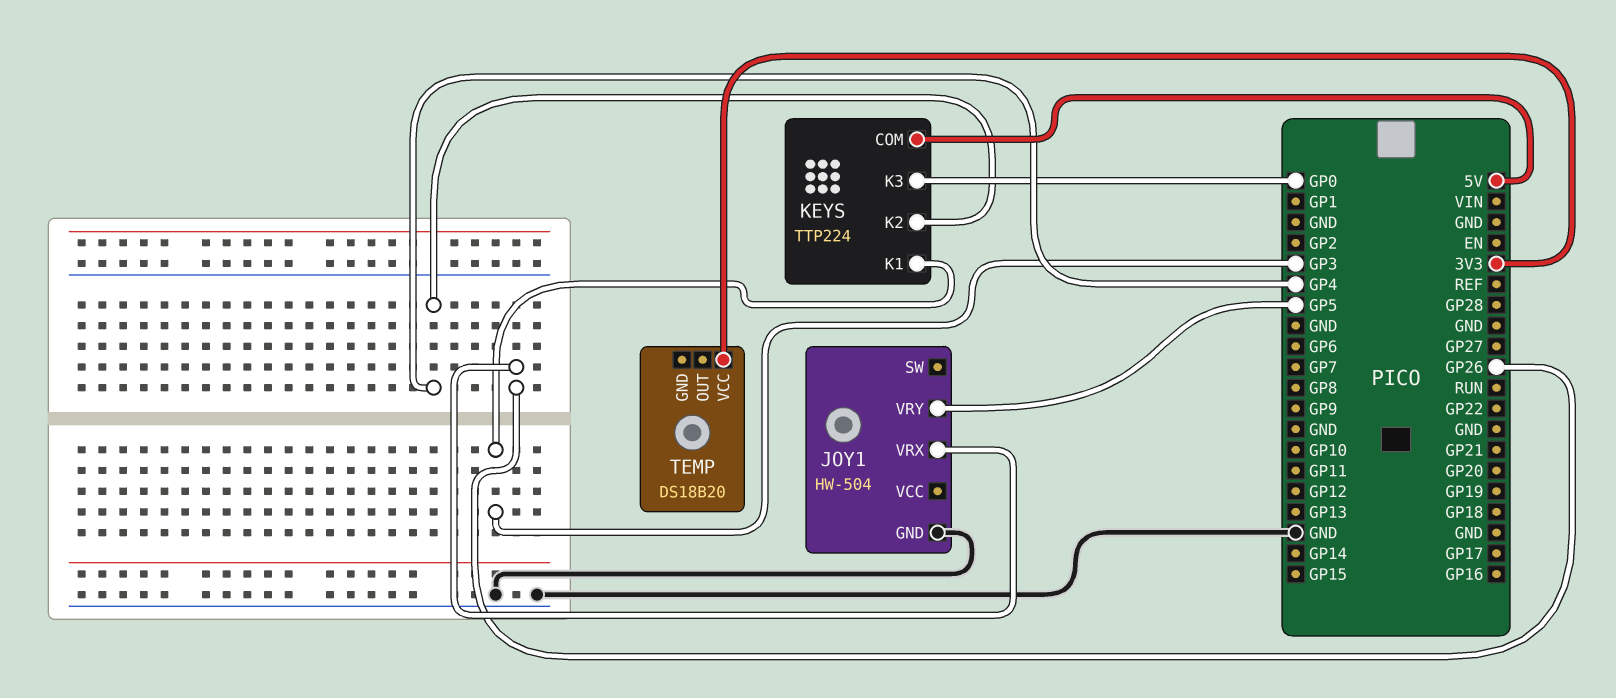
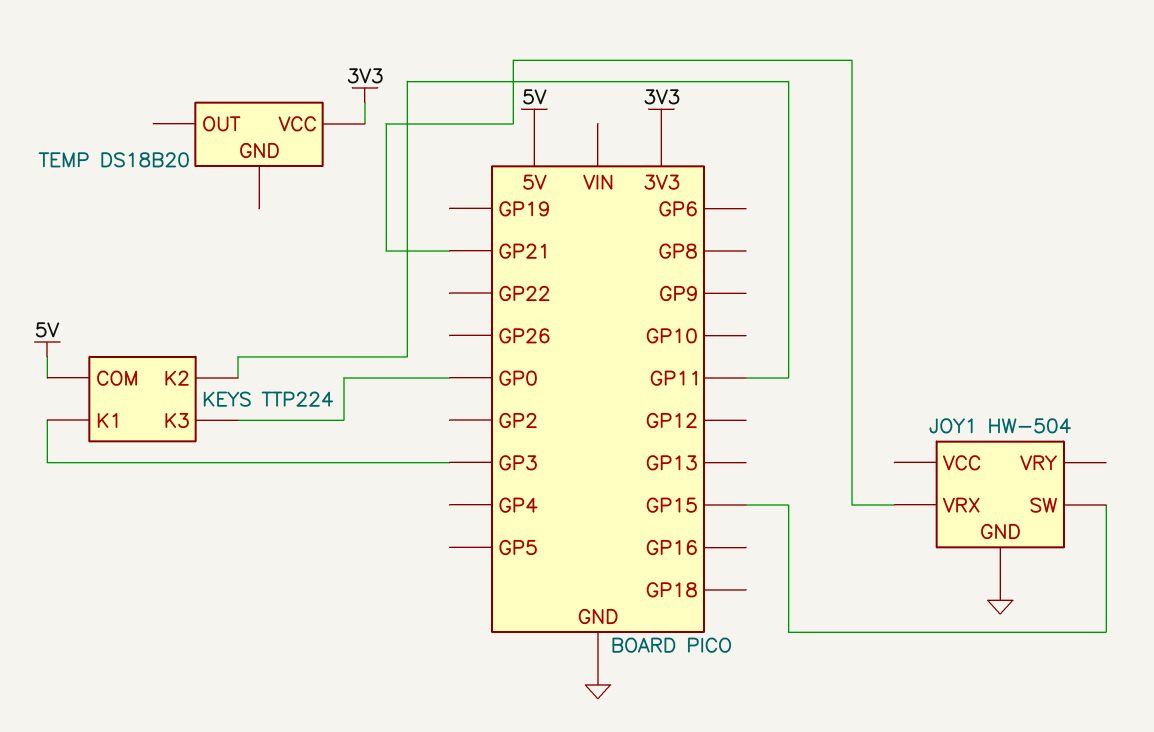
JOY1 pin SW: none -> GP15
JOY1 pin VRX: GP26 -> GP21
JOY1 pin VRY: GP5 -> none
KEYS pin K2: GP4 -> GP11

